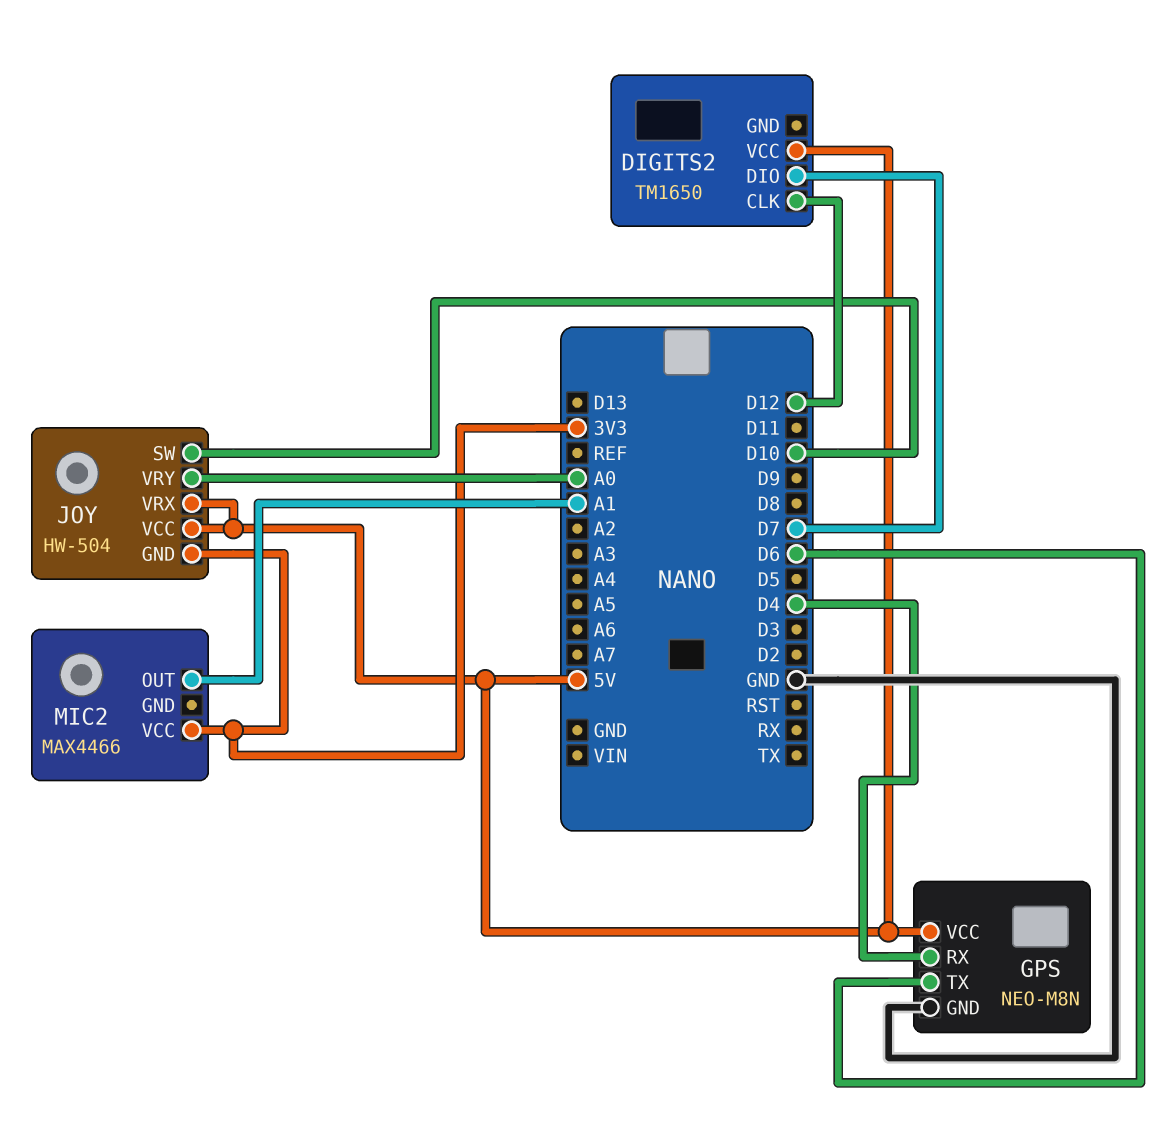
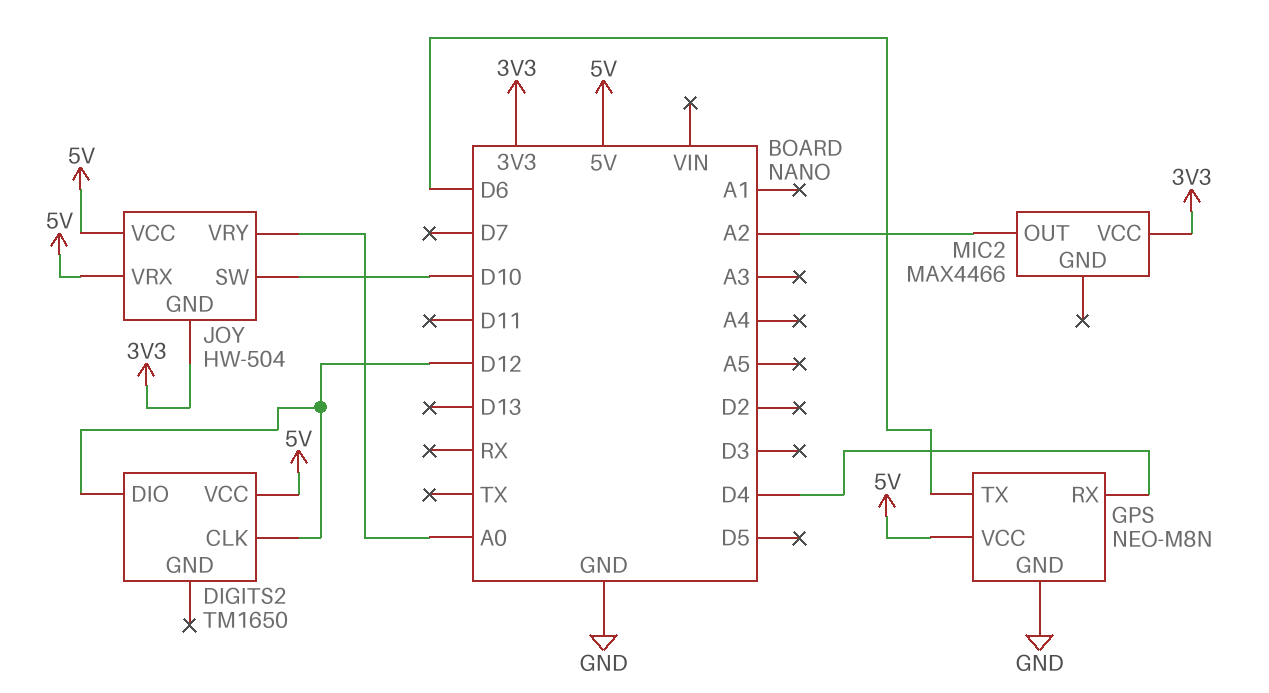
DIGITS2 pin DIO: D7 -> D12
MIC2 pin OUT: A1 -> A2

